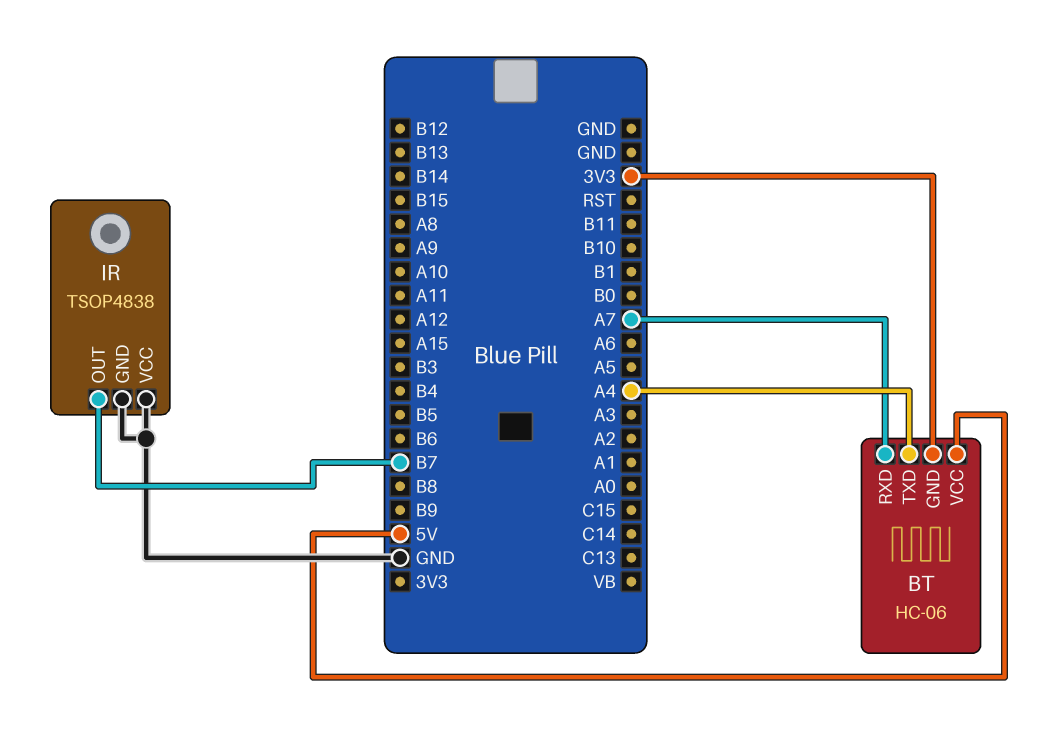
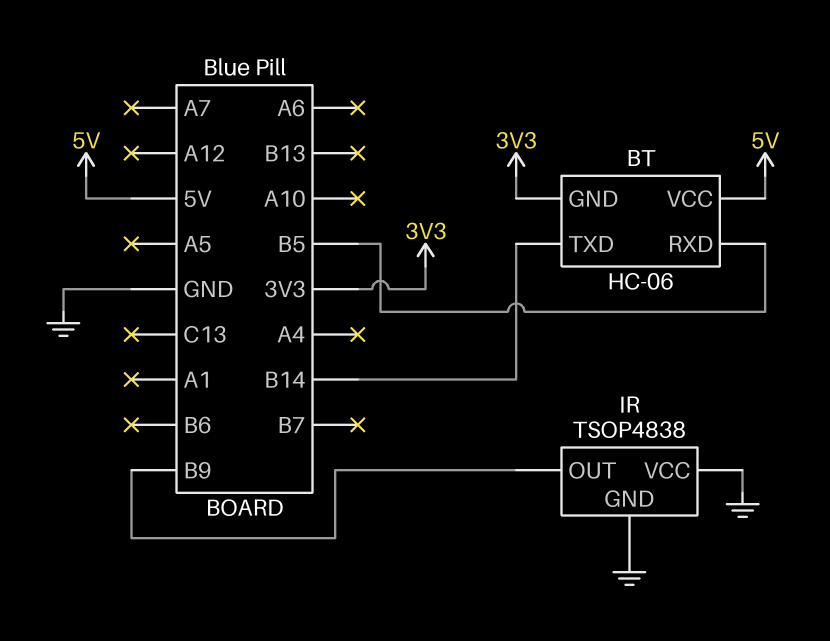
BT pin RXD: A7 -> B5
BT pin TXD: A4 -> B14
IR pin OUT: B7 -> B9

